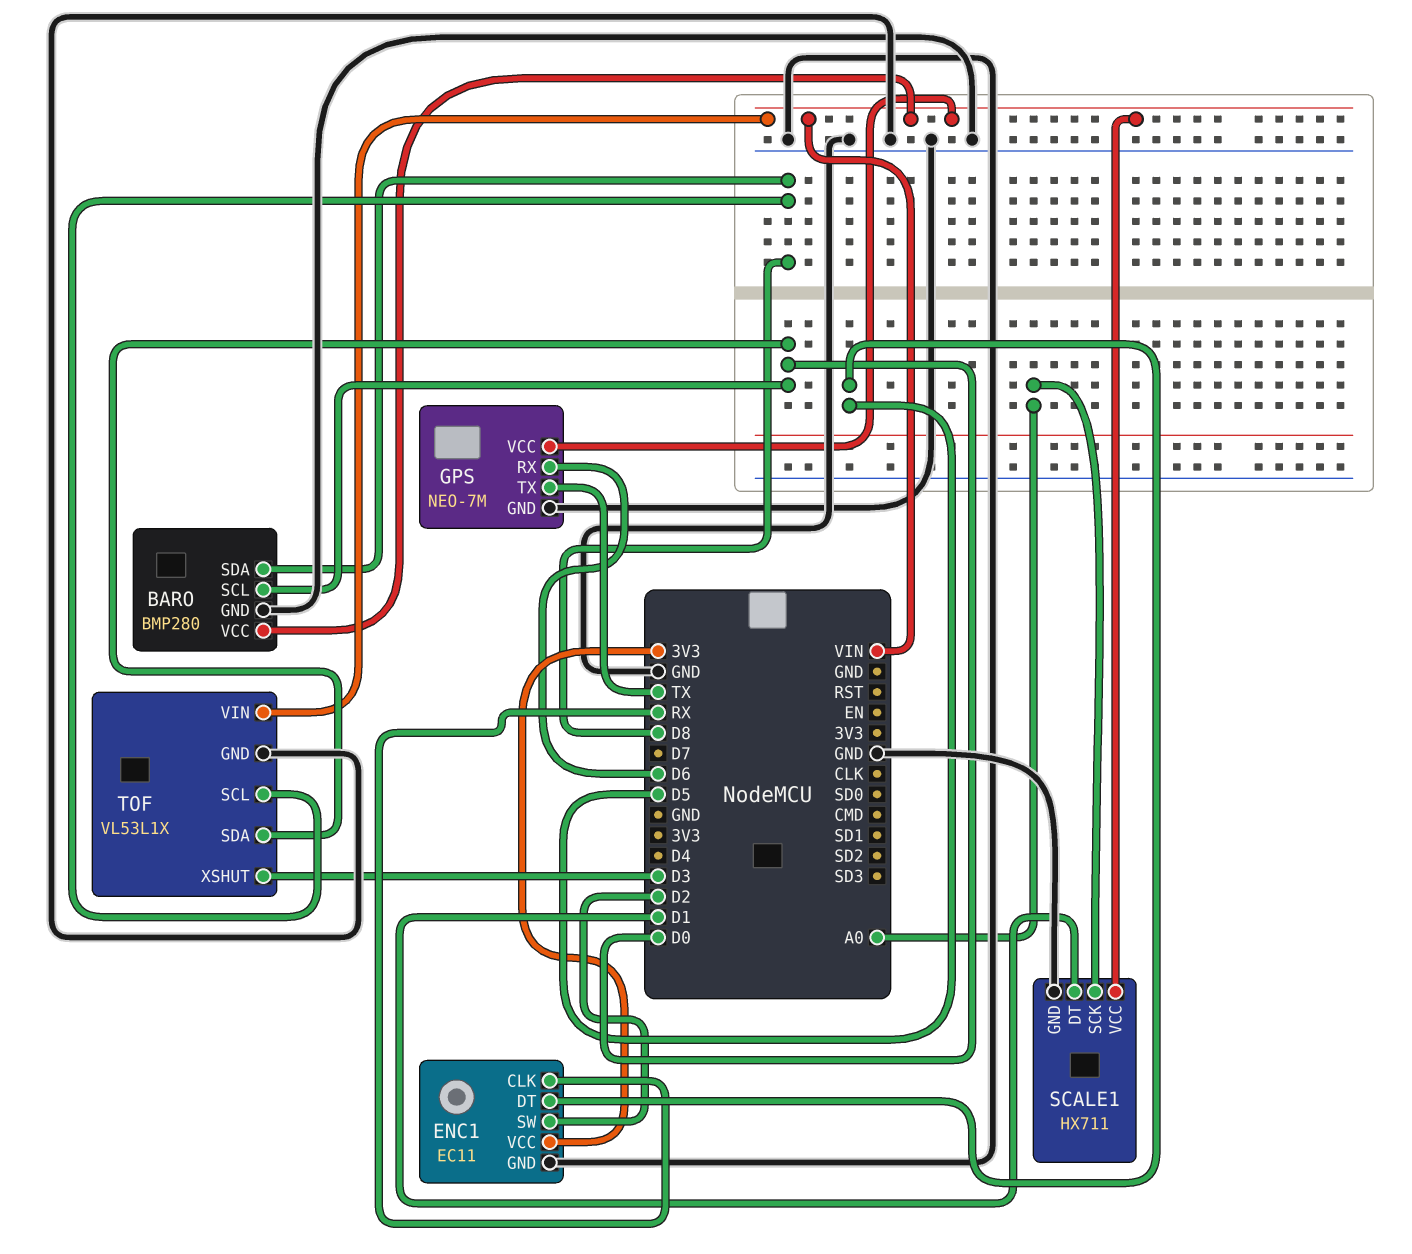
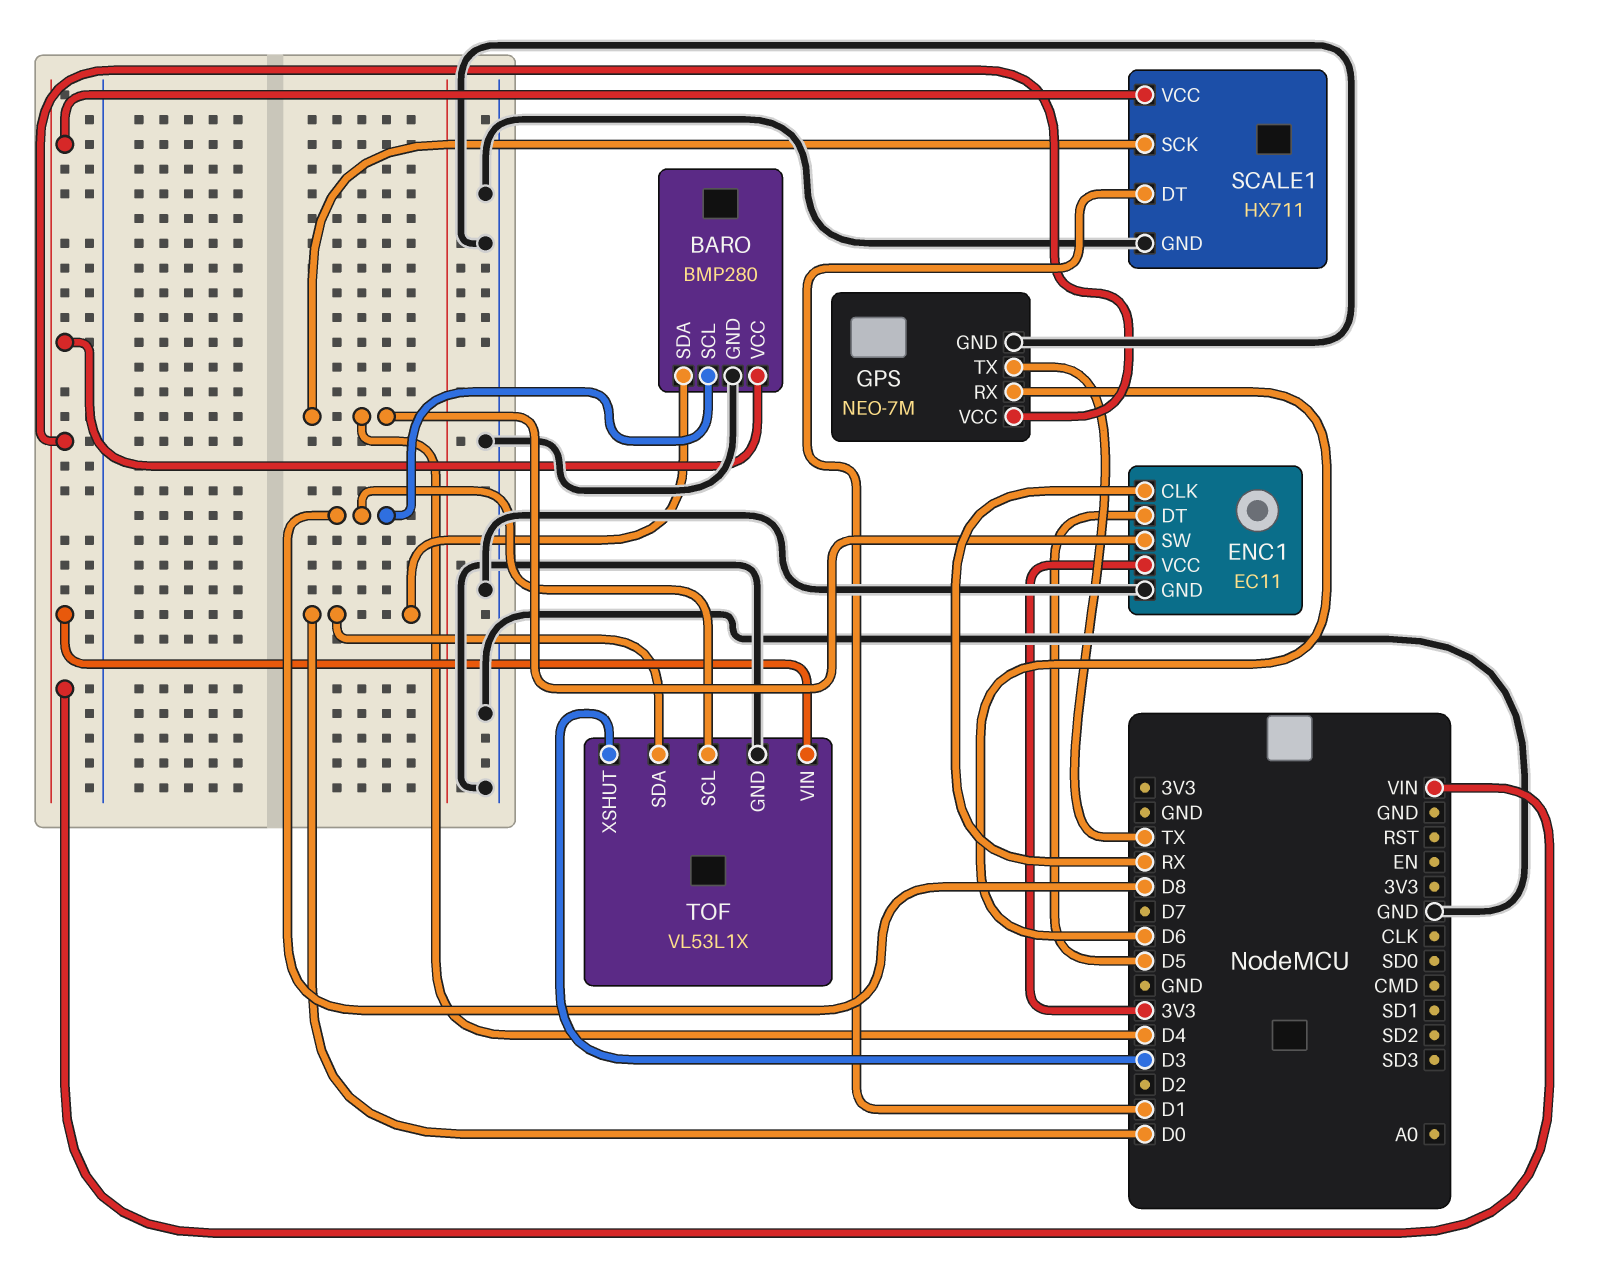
BARO pin SCL: D0 -> D8
BARO pin SDA: D8 -> D0
ENC1 pin SW: D2 -> D4
SCALE1 pin SCK: A0 -> D4

